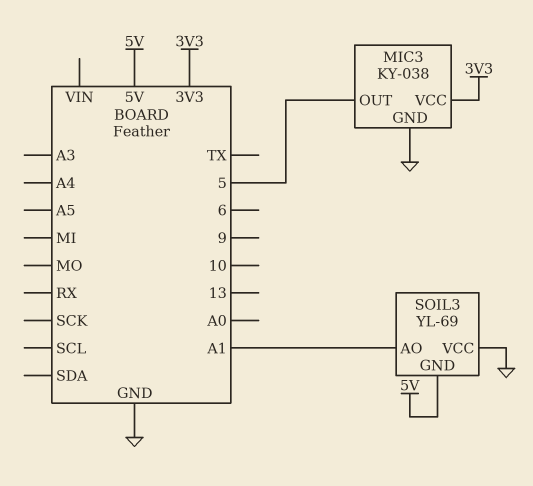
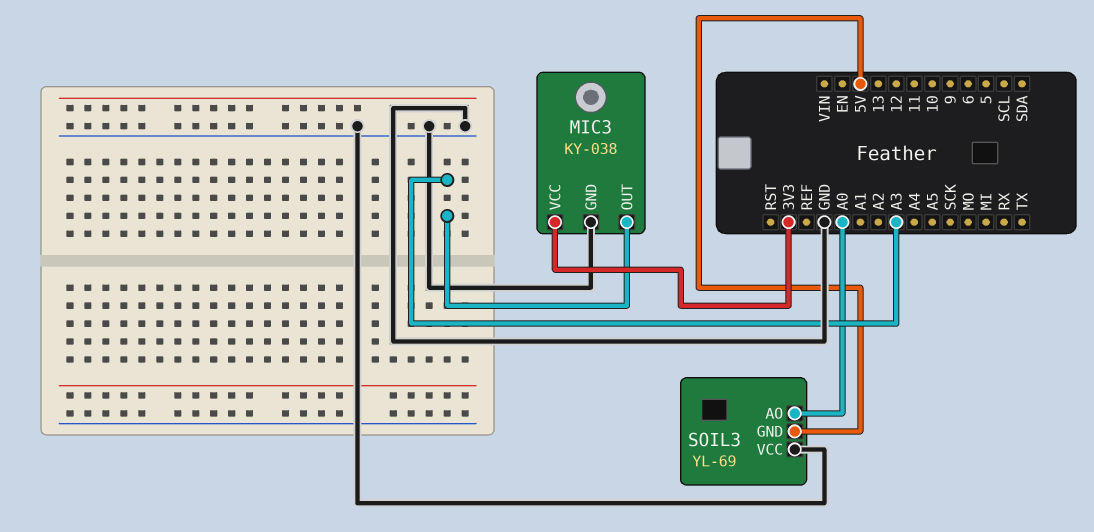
MIC3 pin OUT: 5 -> A3
SOIL3 pin AO: A1 -> A0

